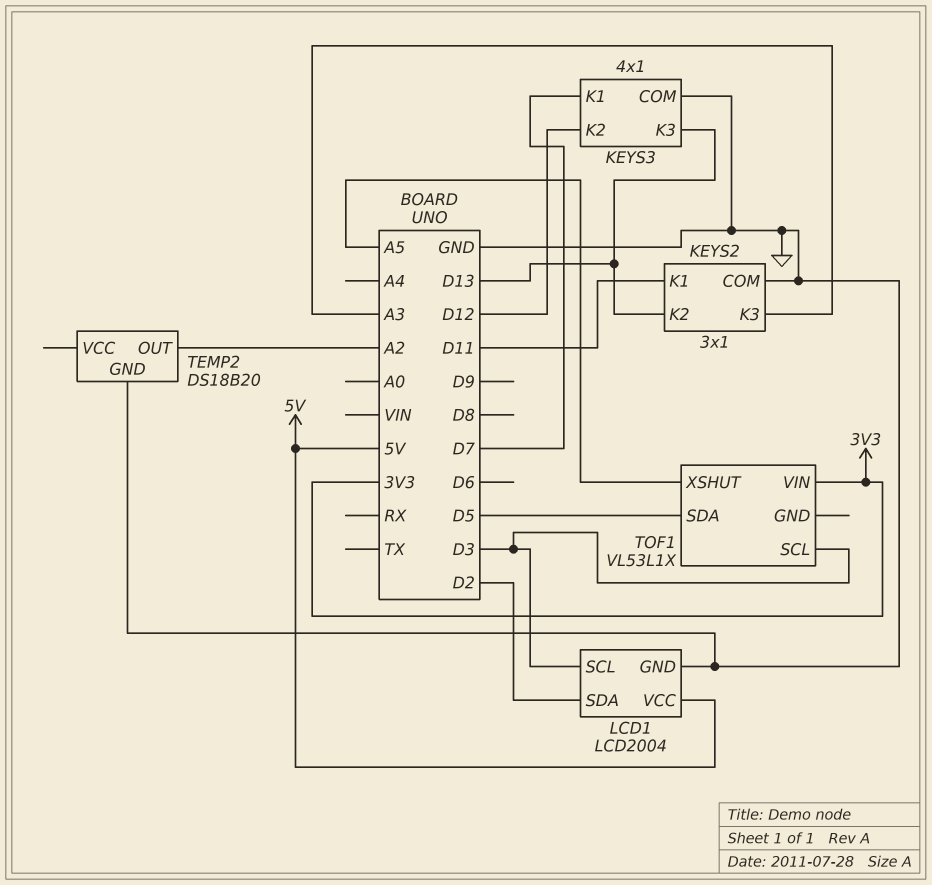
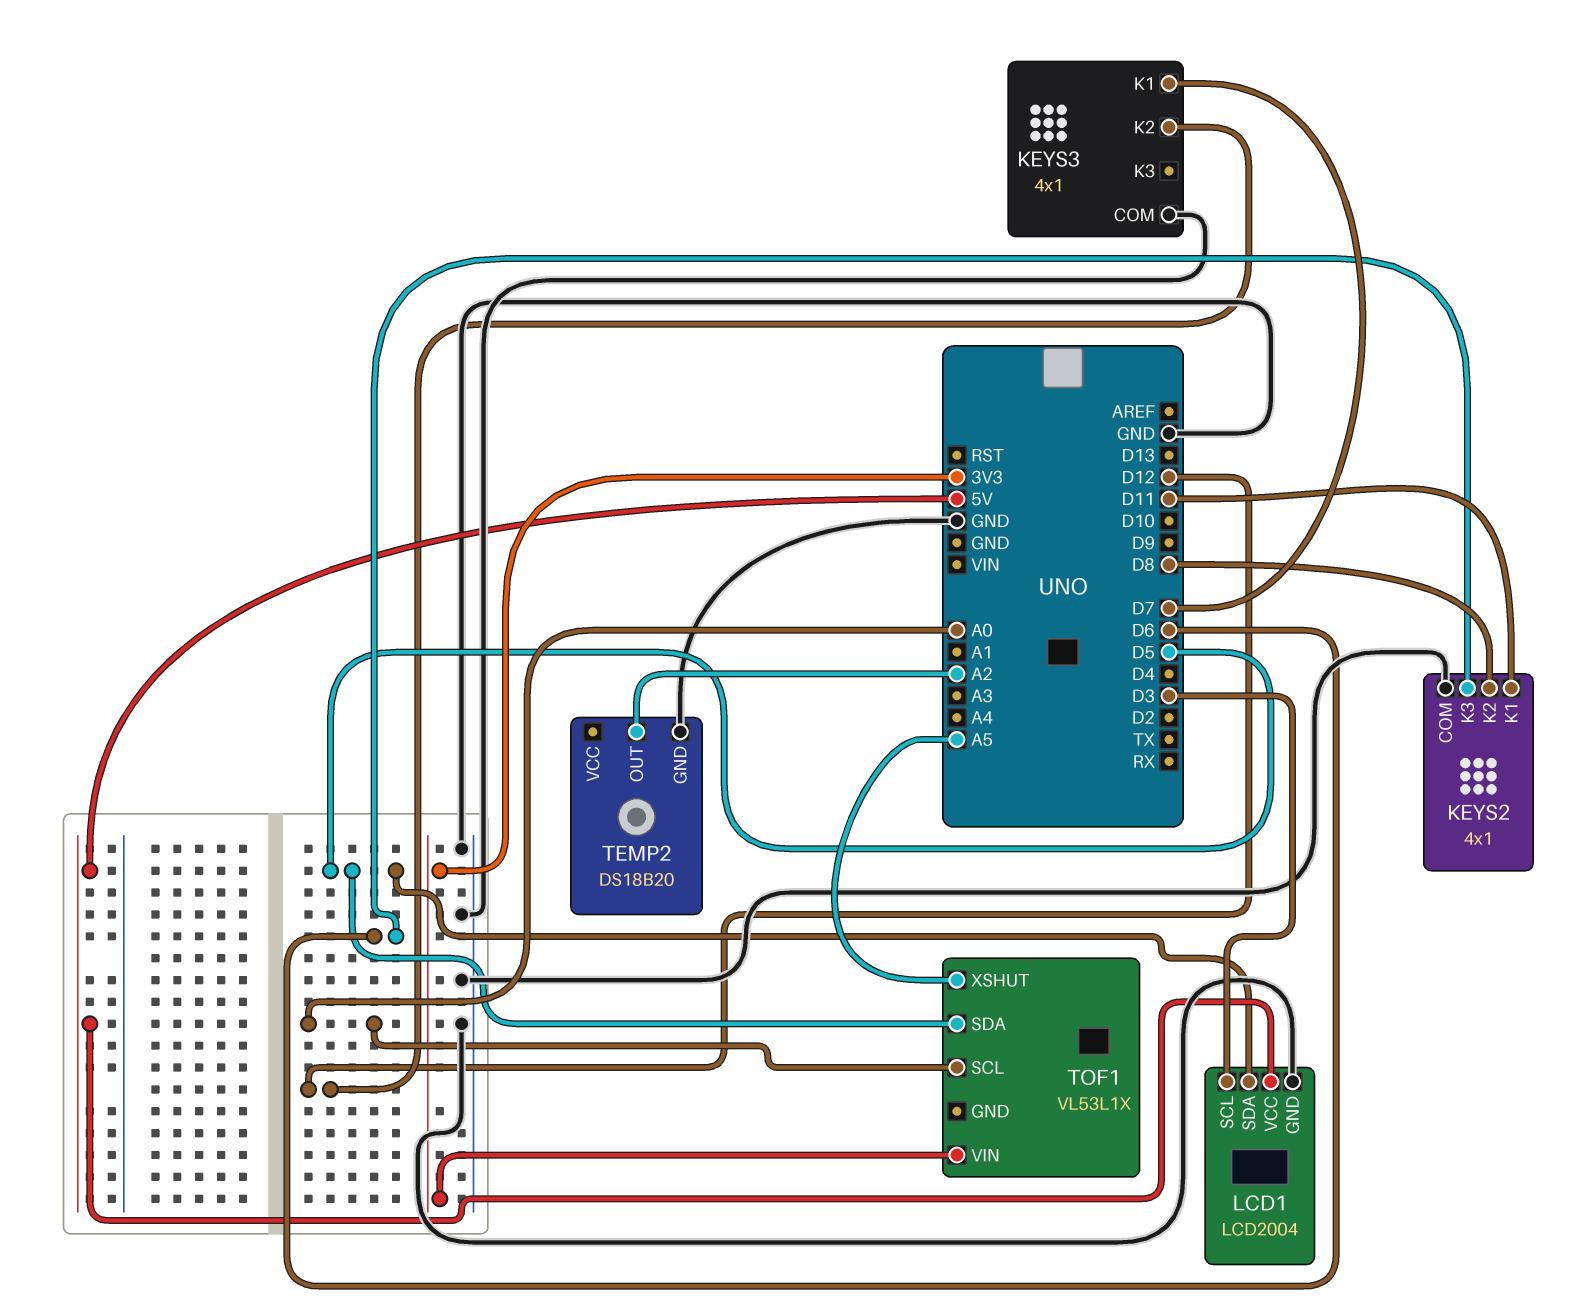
KEYS2: 3x1 -> 4x1
KEYS2 pin K2: D13 -> D8
KEYS2 pin K3: A3 -> D6
KEYS3 pin K3: D13 -> none
LCD1 pin SDA: D2 -> D5
TOF1 pin SCL: D3 -> A0

